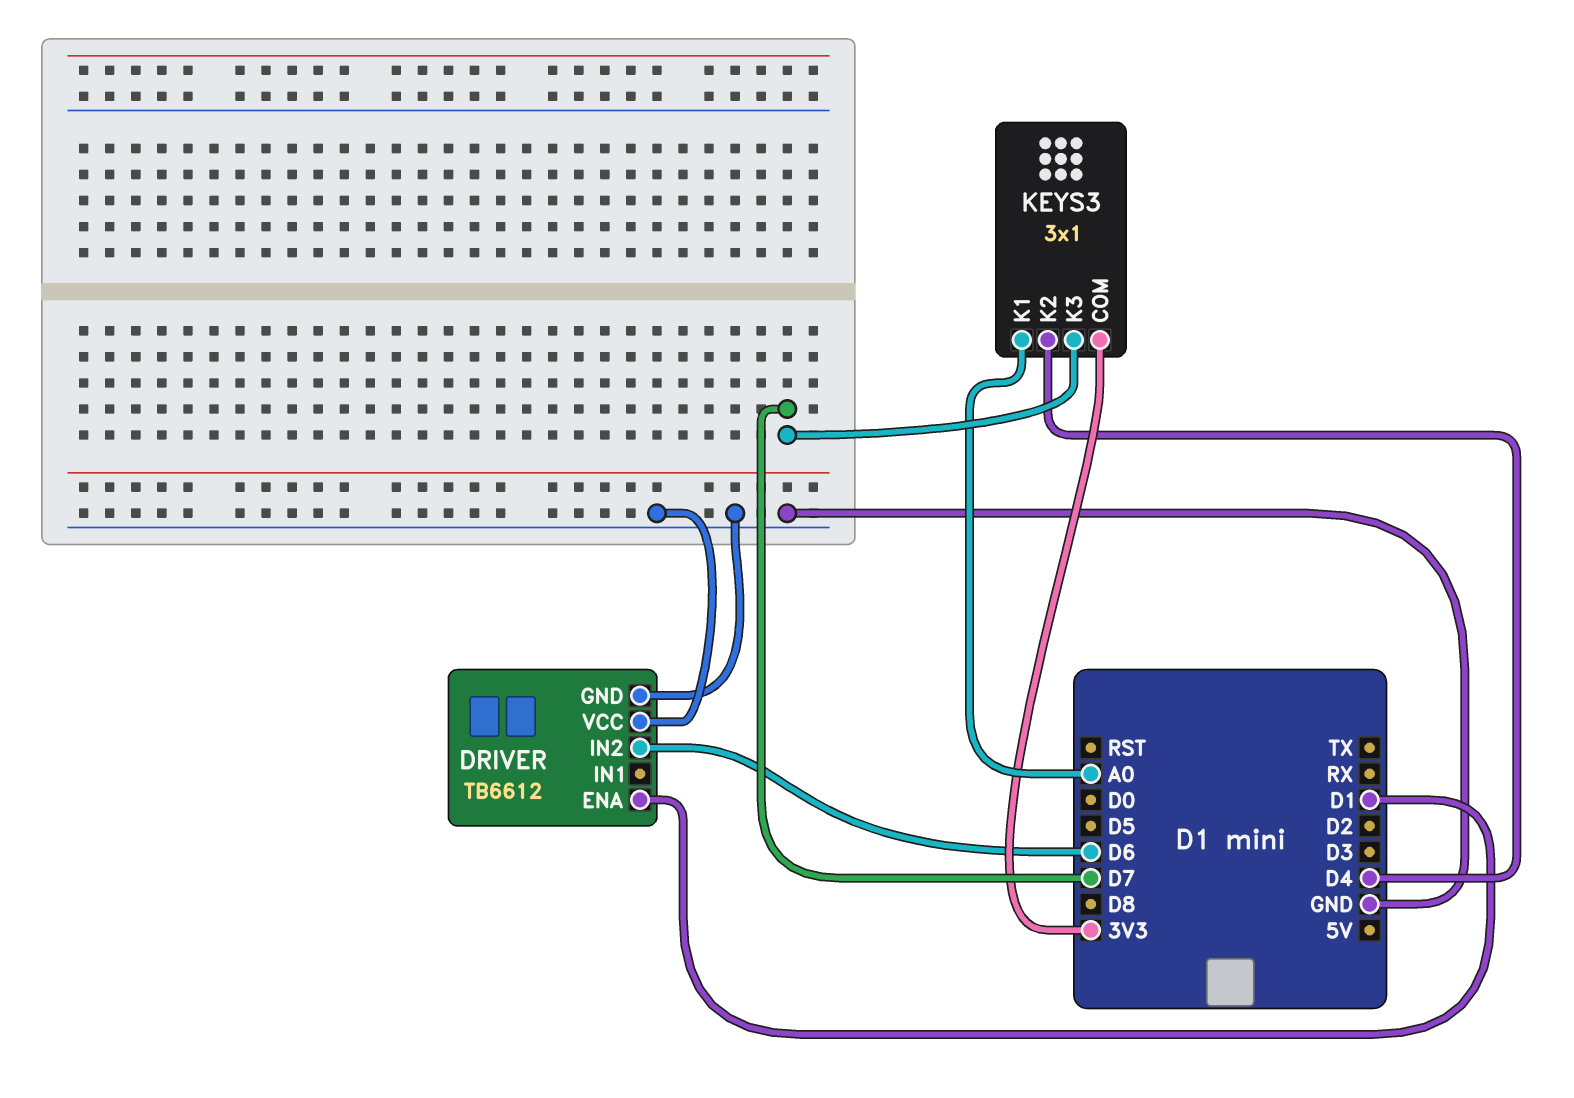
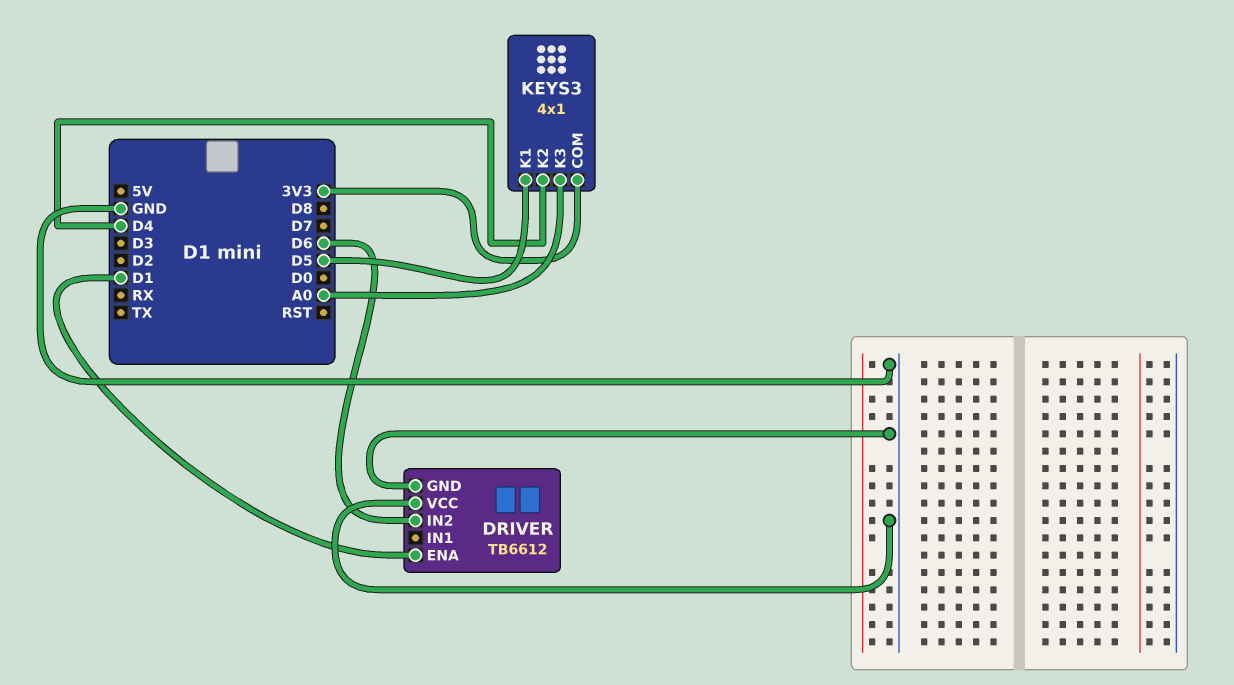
KEYS3: 3x1 -> 4x1
KEYS3 pin K1: A0 -> D5
KEYS3 pin K3: D7 -> A0

